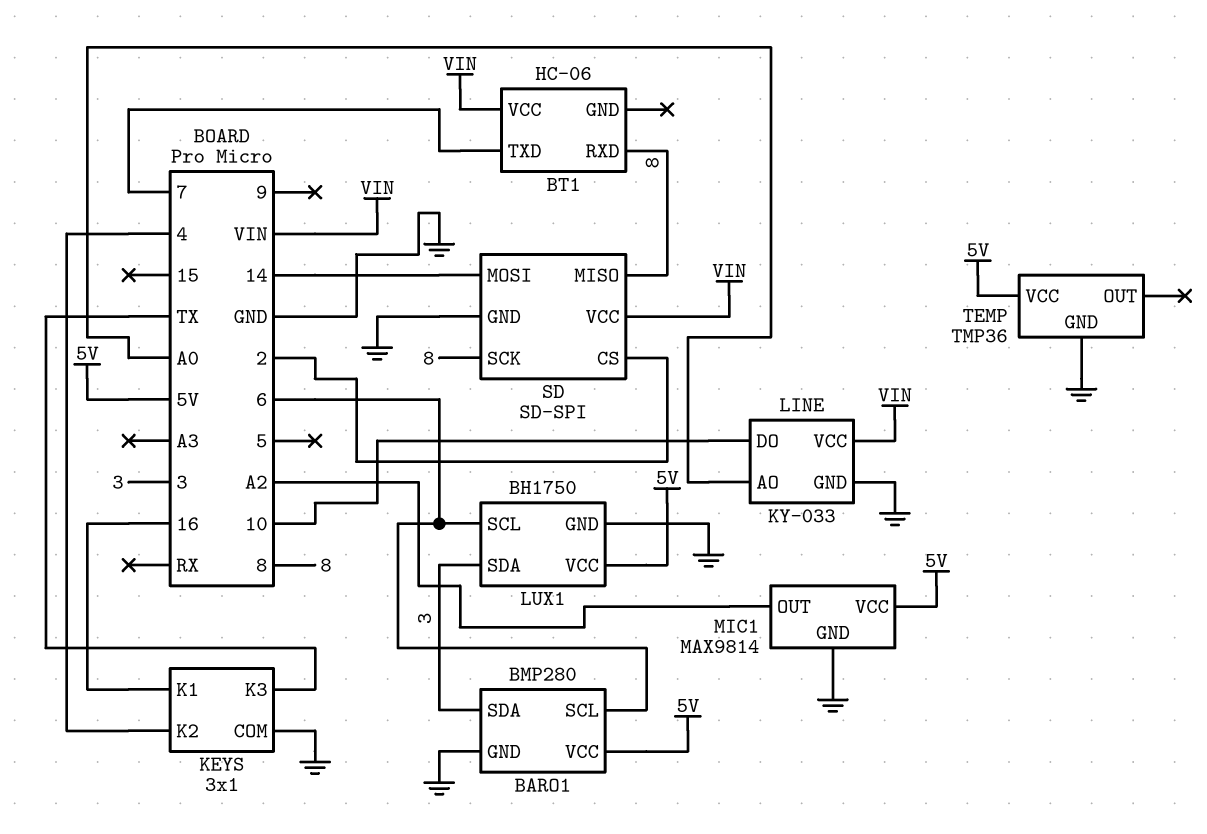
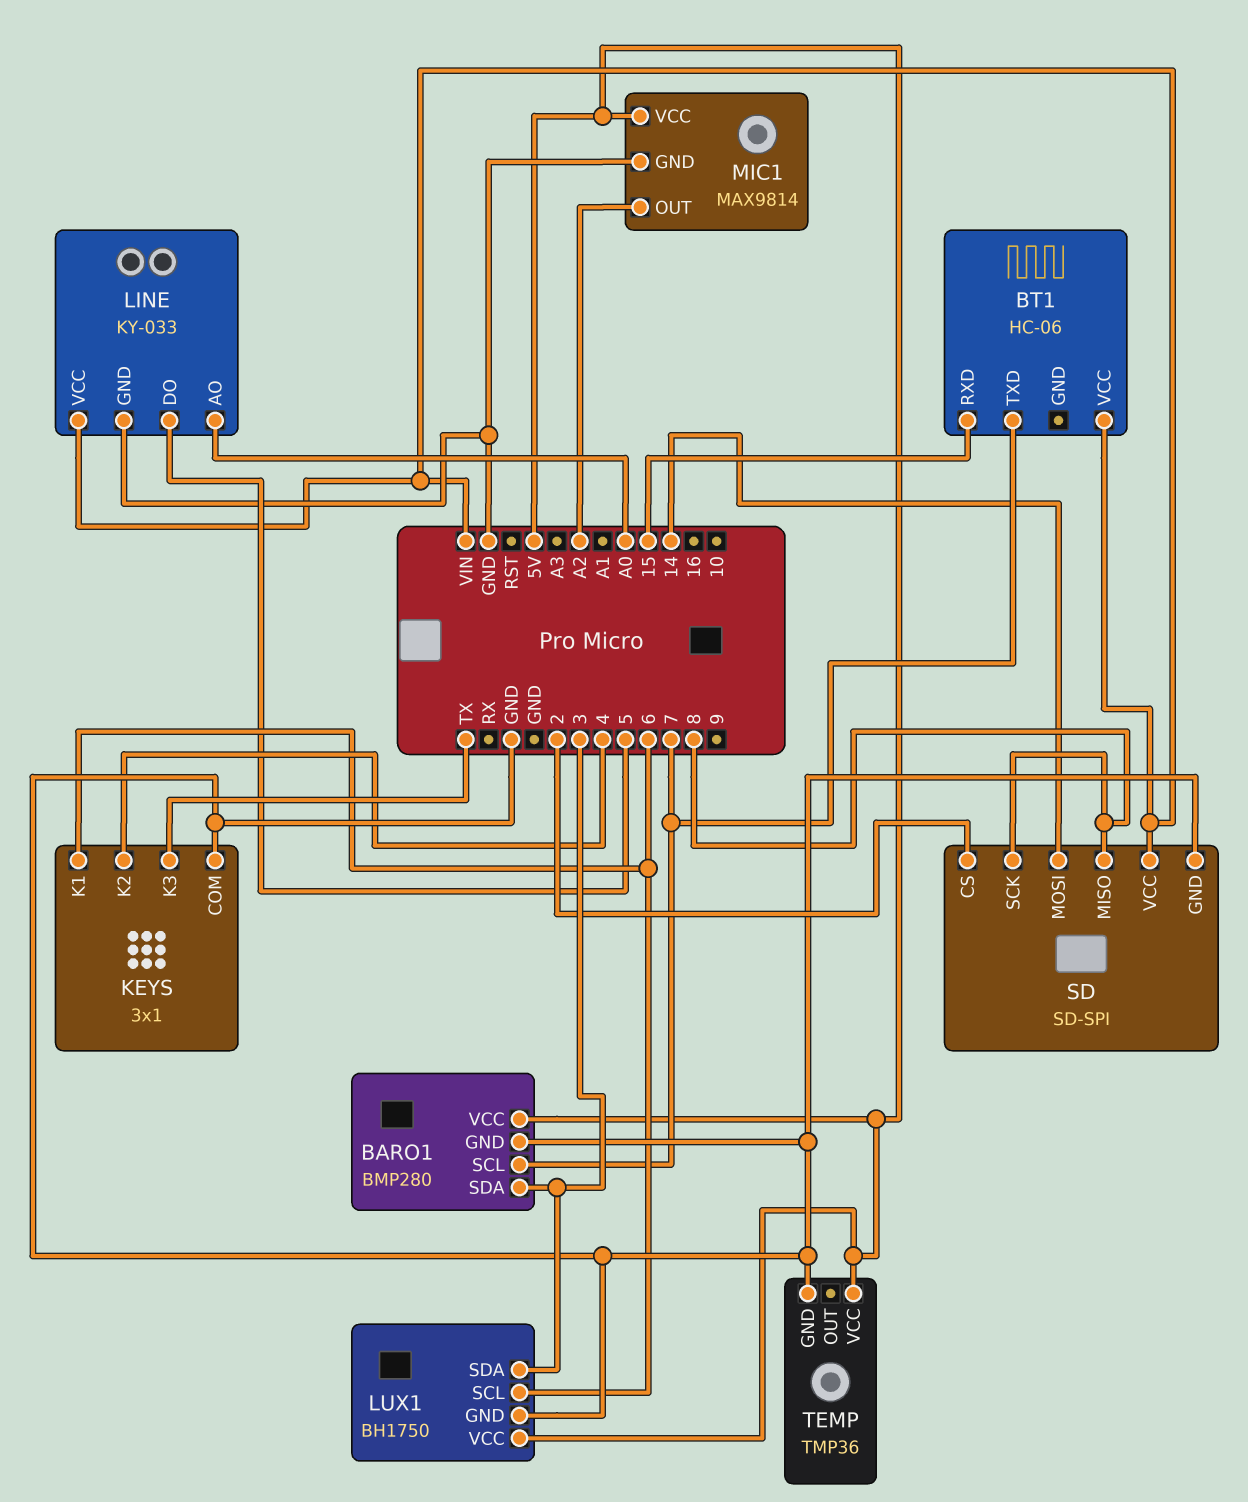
BARO1 pin SCL: 6 -> 7
BT1 pin RXD: 8 -> 15
KEYS pin K1: 16 -> 6
LINE pin DO: 10 -> 5

